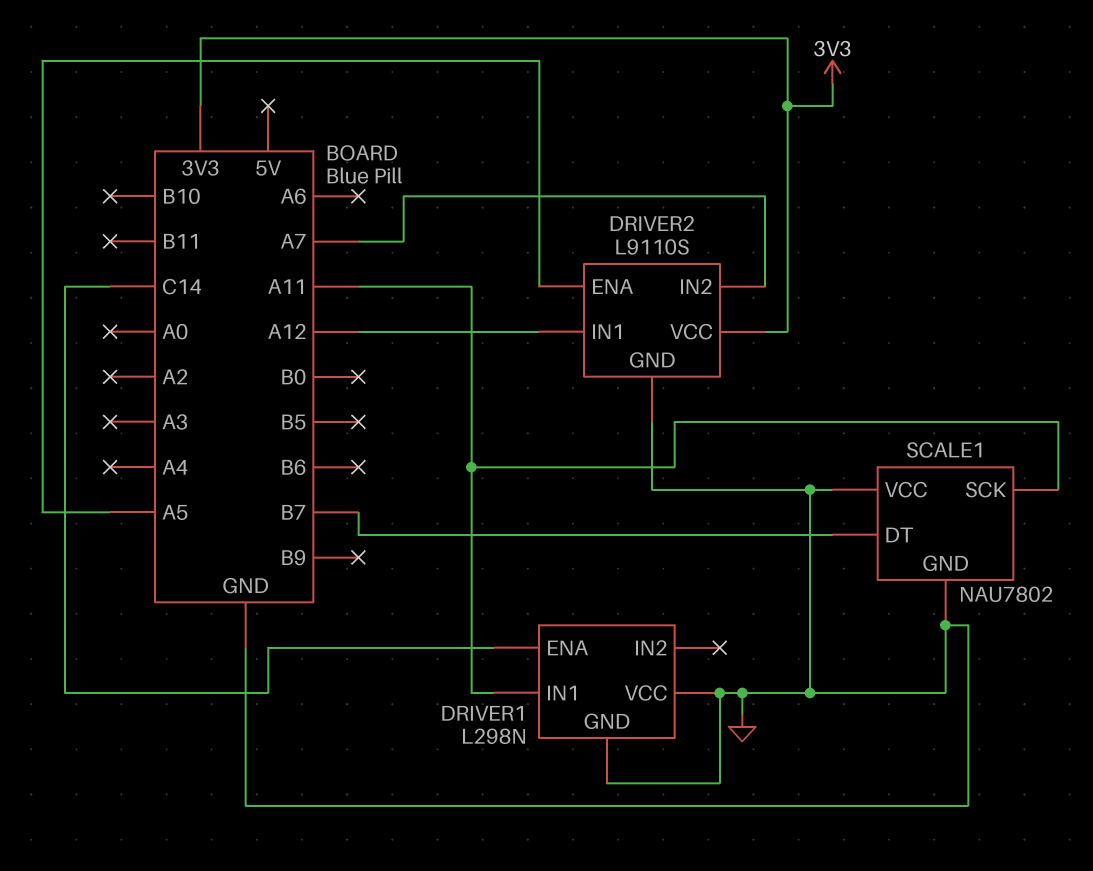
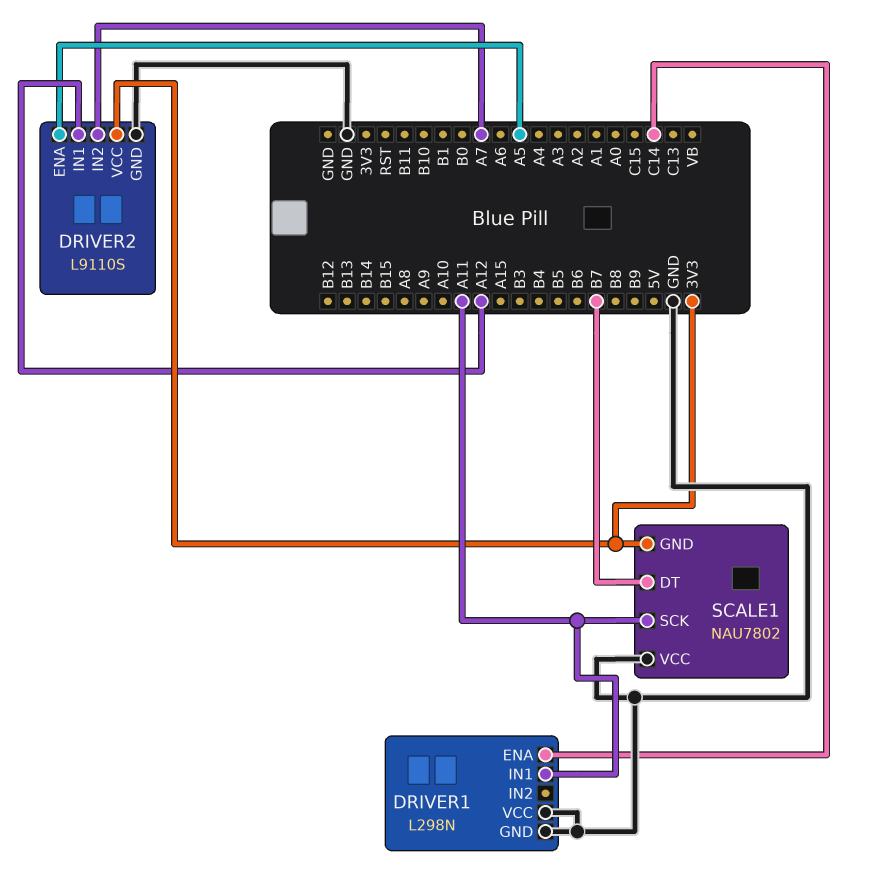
SCALE1 pin GND: GND -> 3V3

